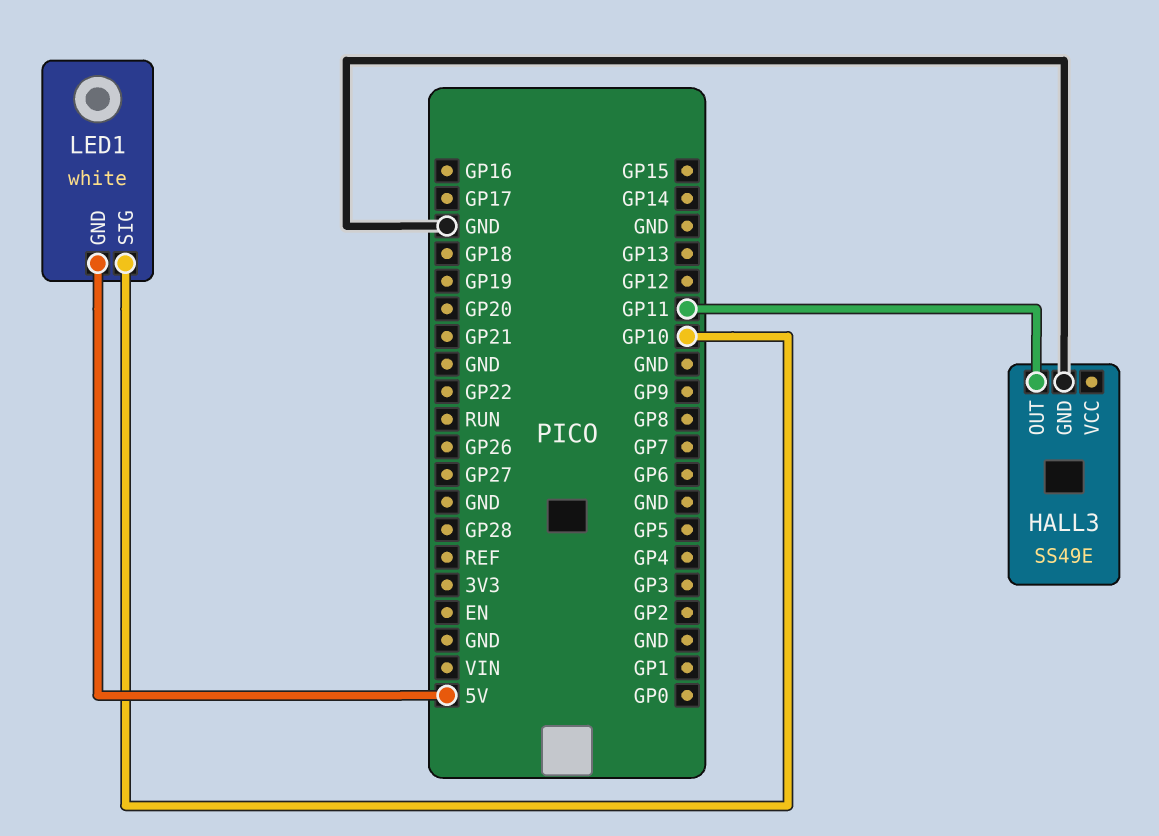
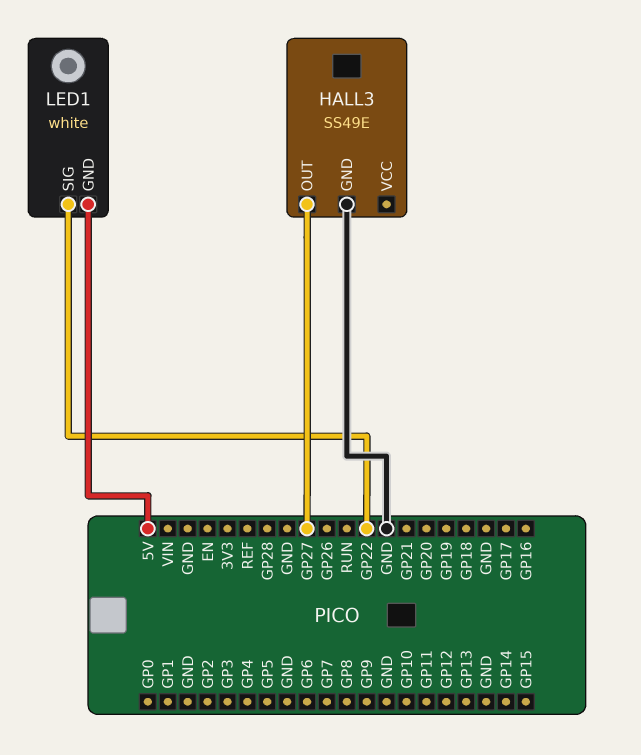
HALL3 pin OUT: GP11 -> GP27
LED1 pin SIG: GP10 -> GP22

